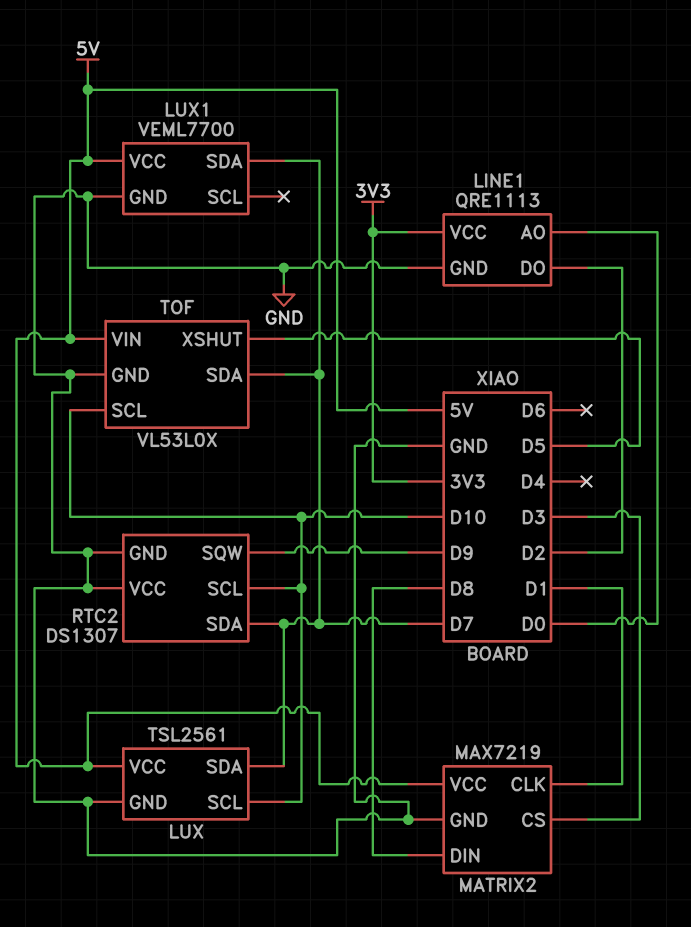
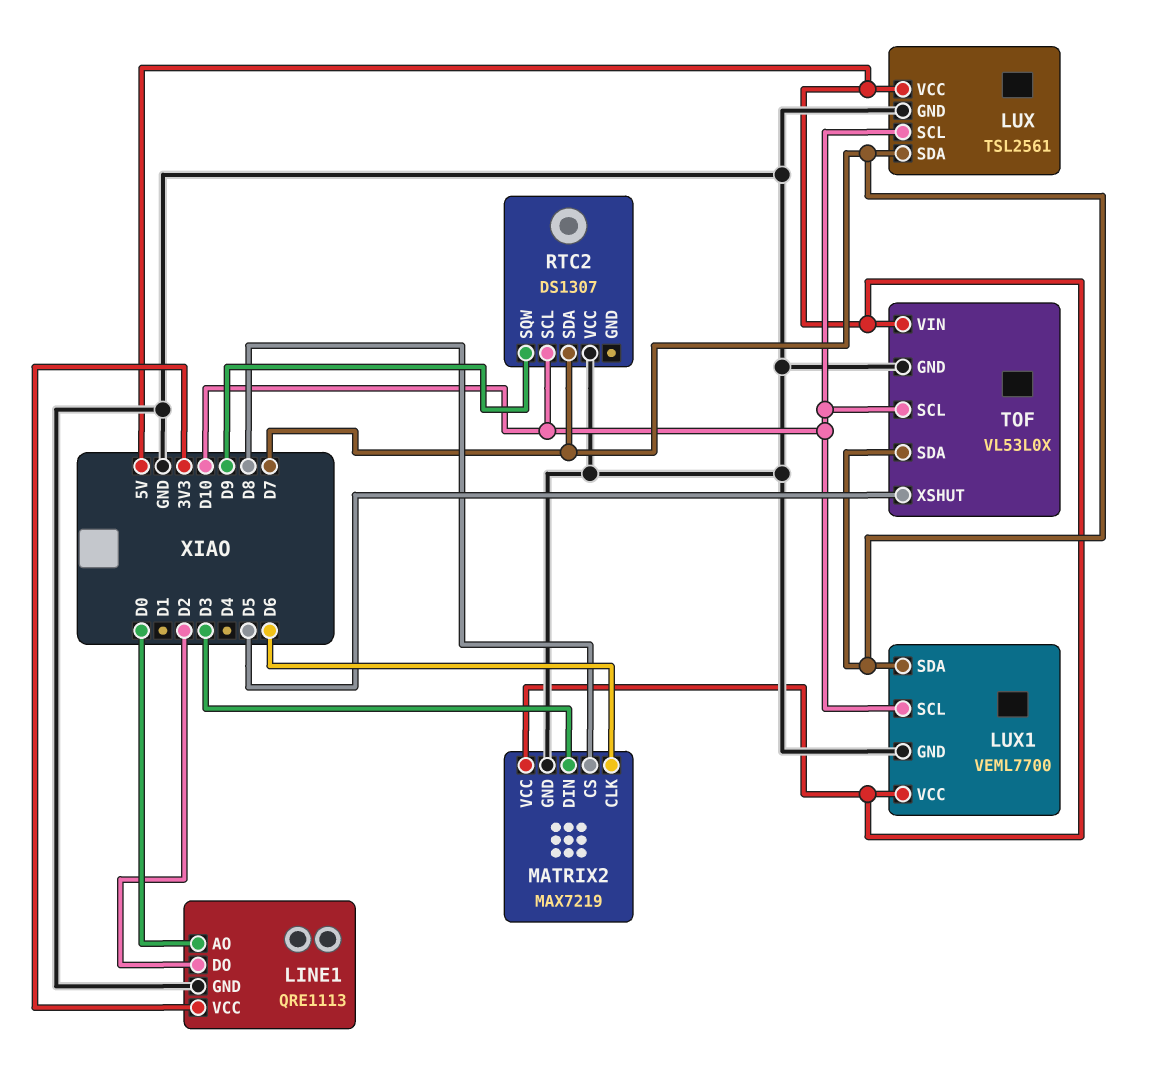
LUX1 pin SCL: none -> D10
MATRIX2 pin CLK: D1 -> D6
MATRIX2 pin CS: D3 -> D8
MATRIX2 pin DIN: D8 -> D3
RTC2 pin GND: GND -> none

